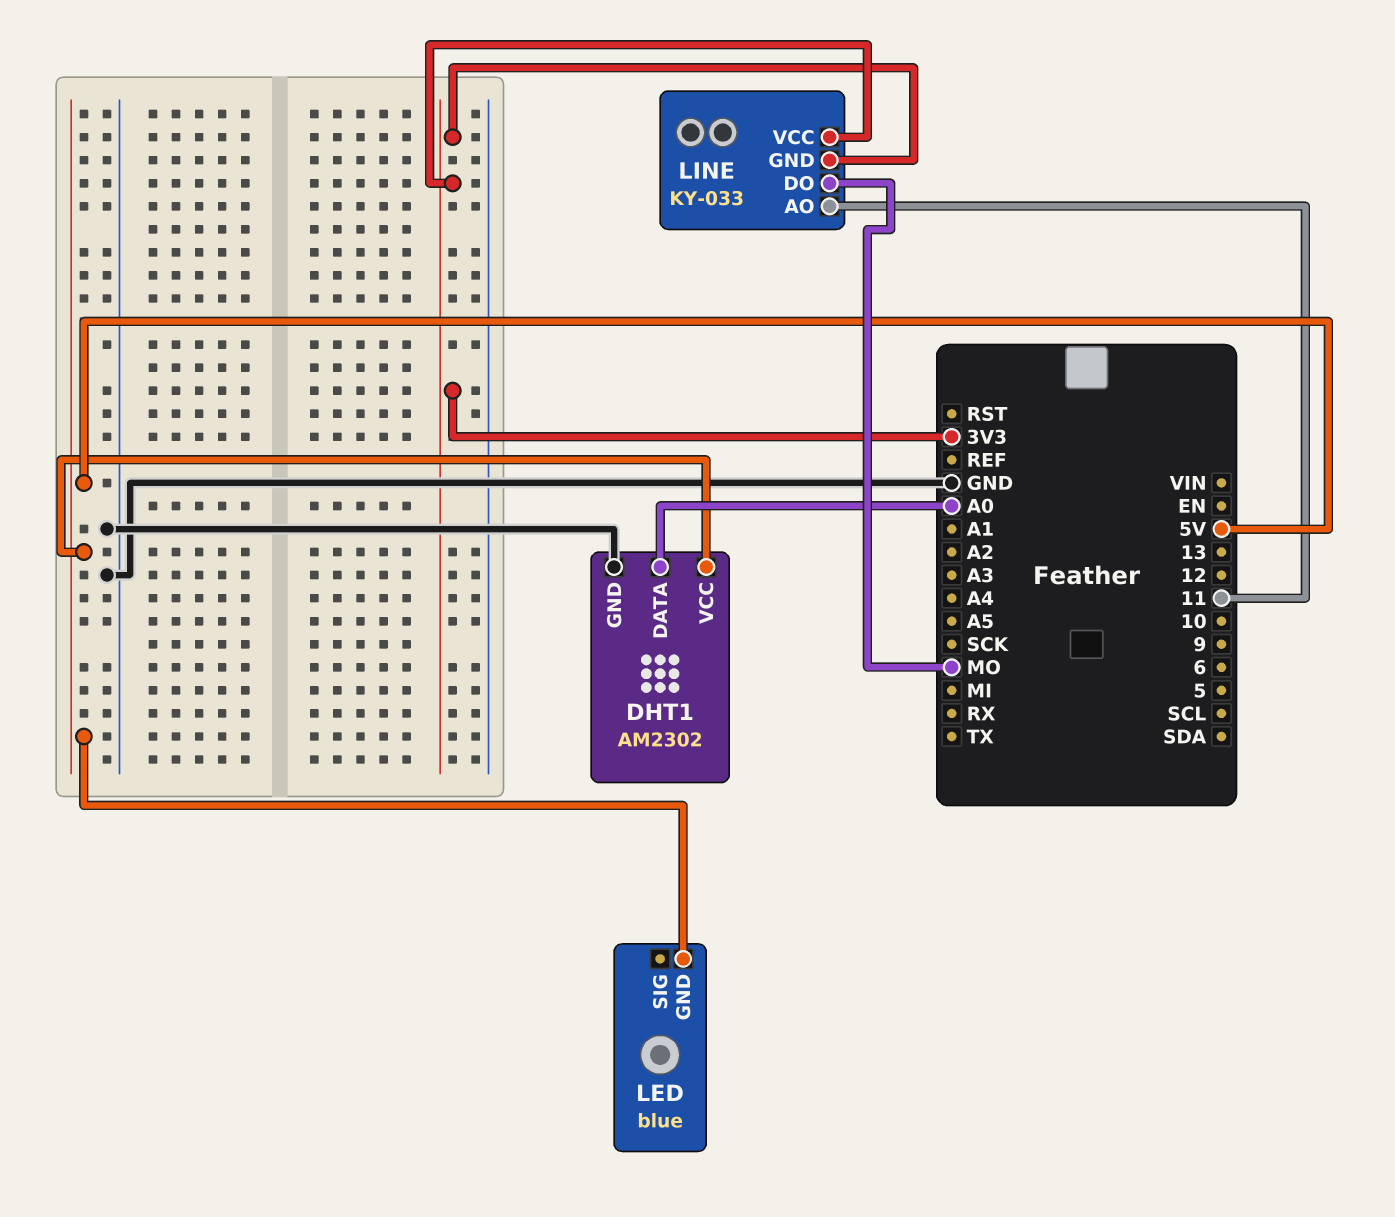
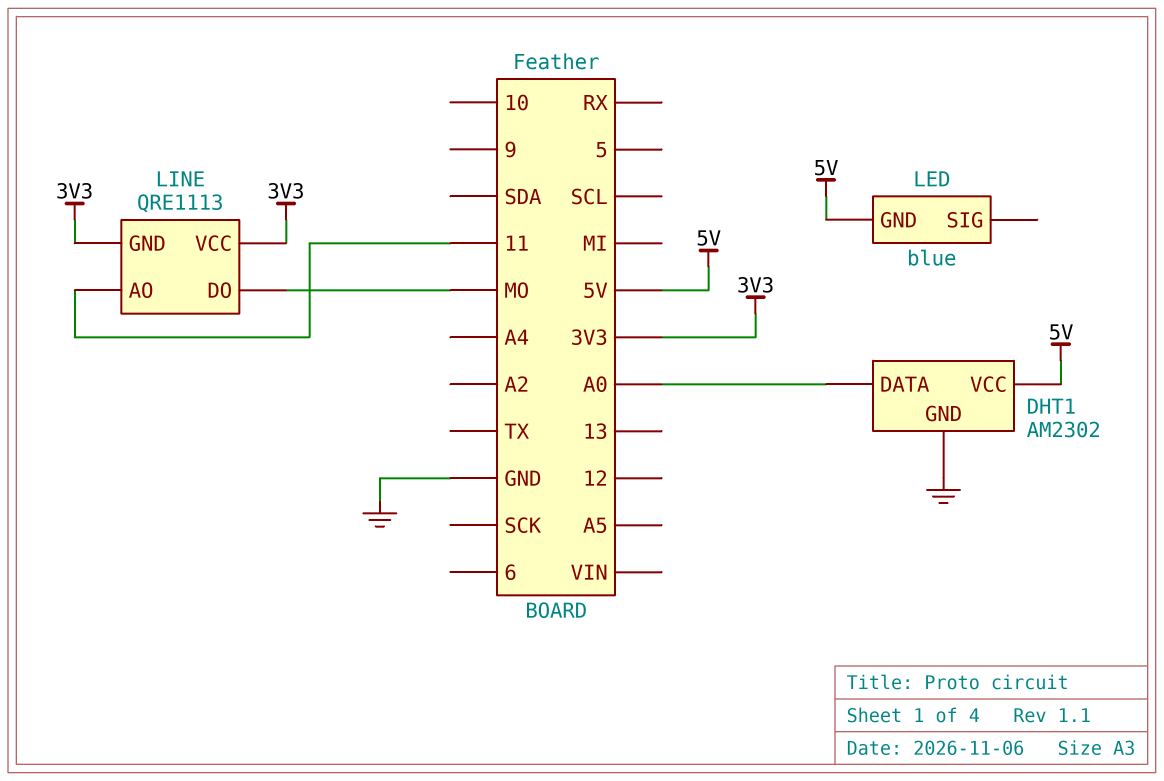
LINE: KY-033 -> QRE1113

